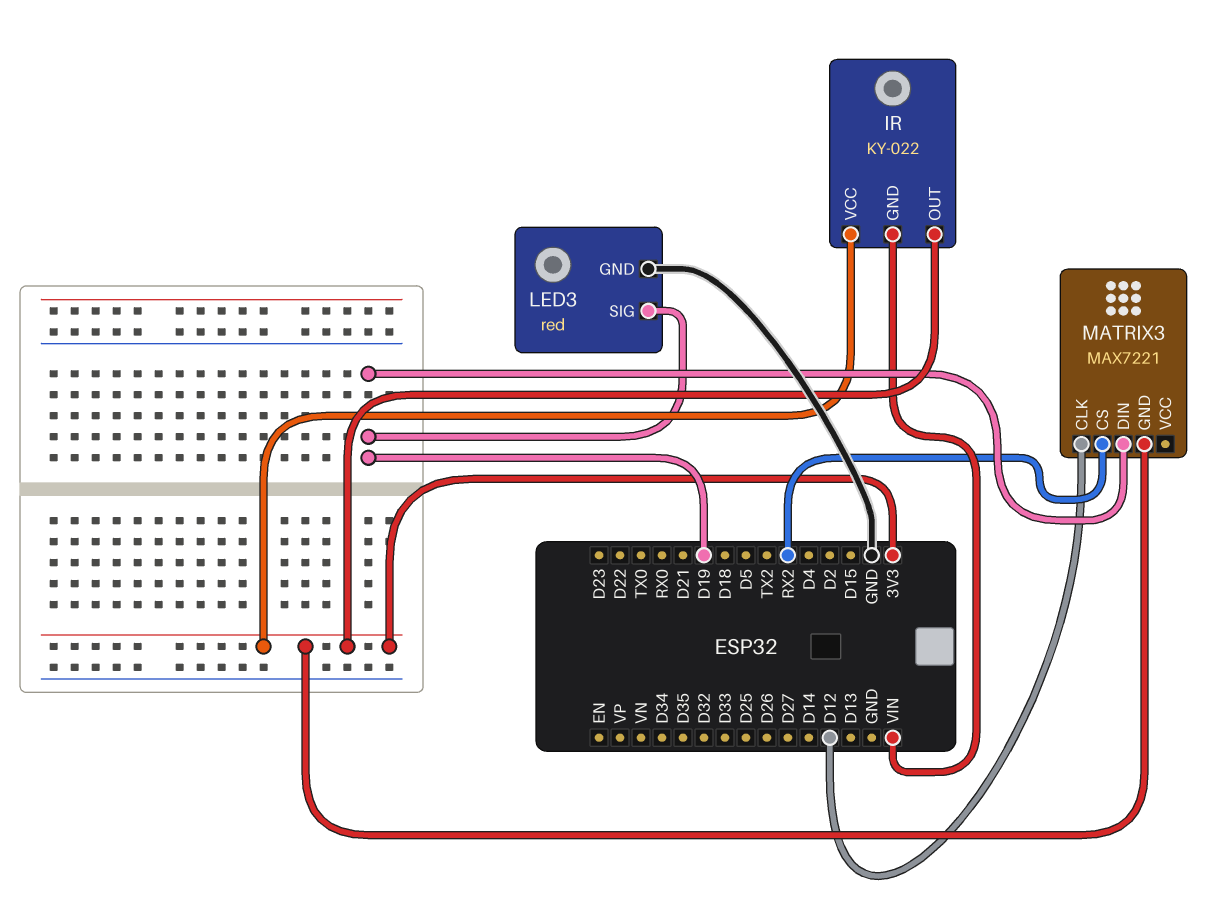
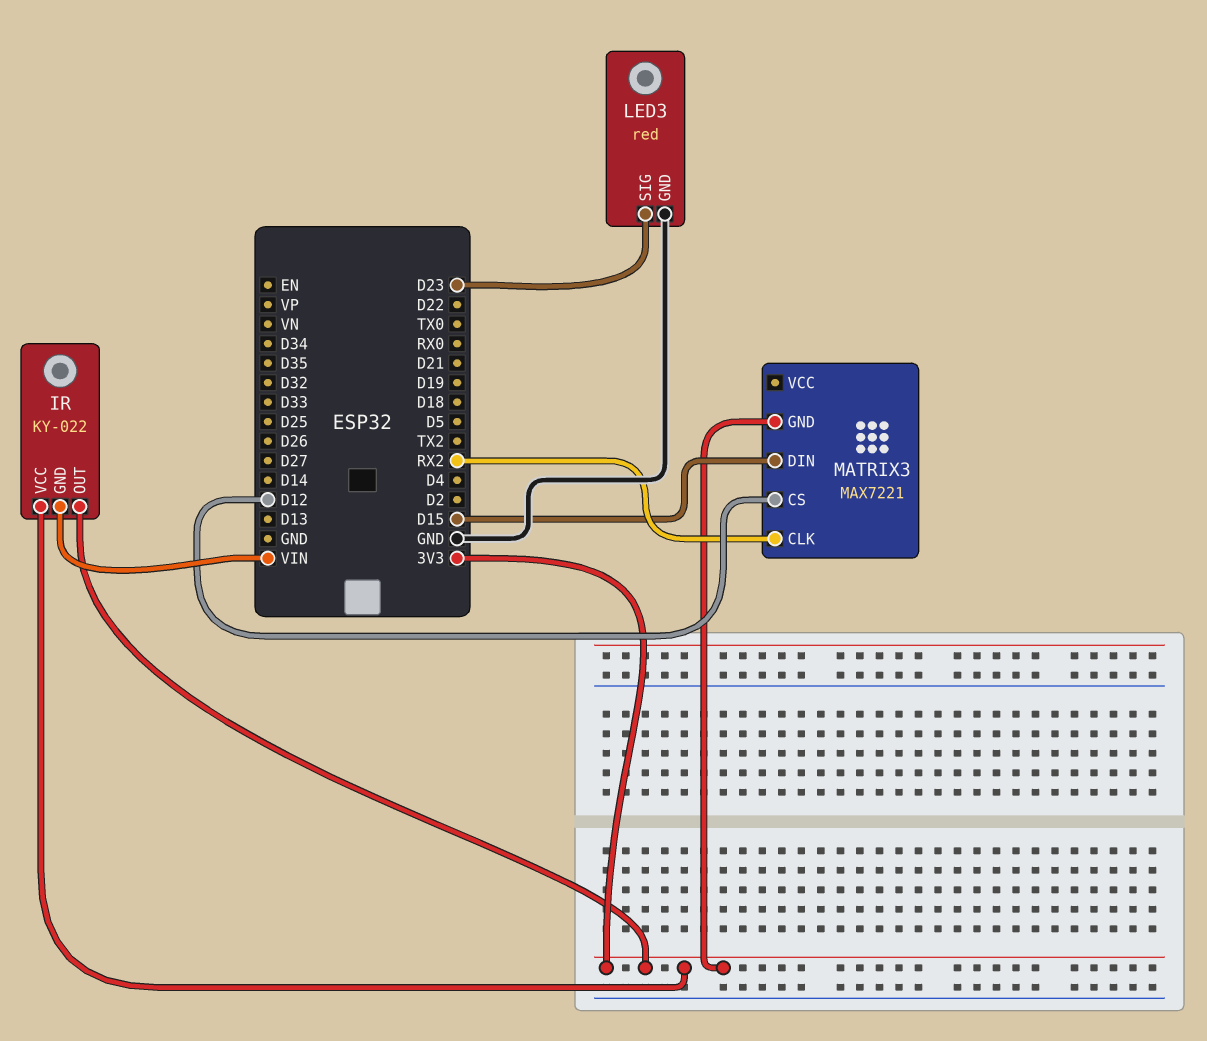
LED3 pin SIG: D19 -> D23
MATRIX3 pin CLK: D12 -> RX2
MATRIX3 pin CS: RX2 -> D12
MATRIX3 pin DIN: D19 -> D15

